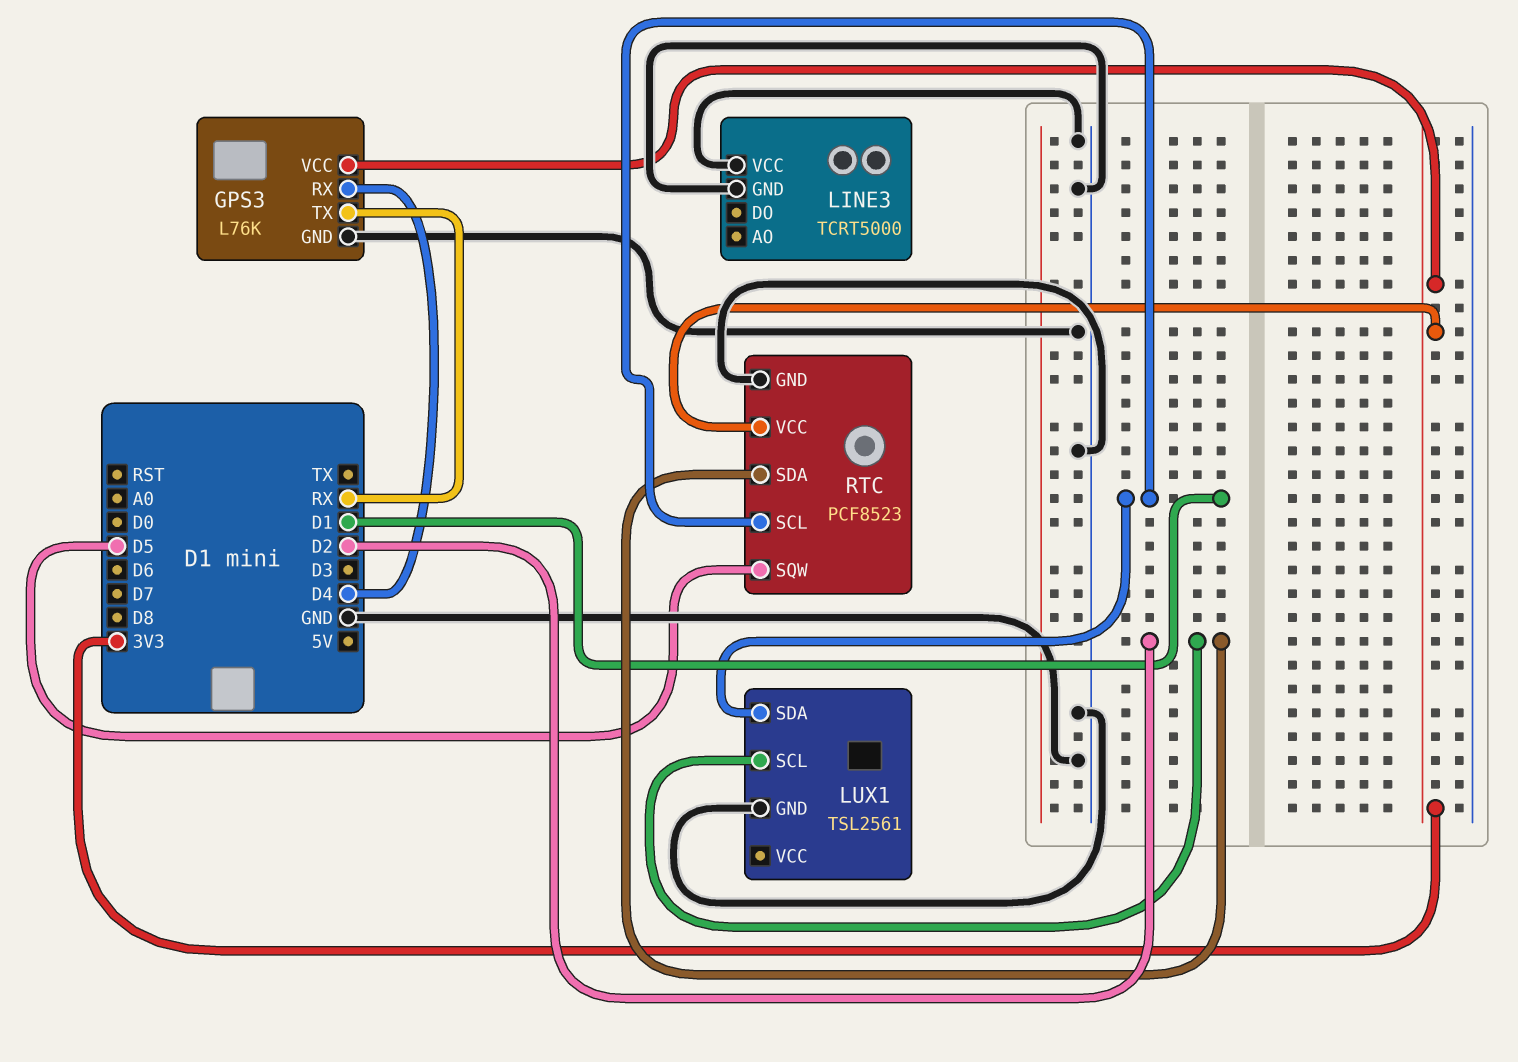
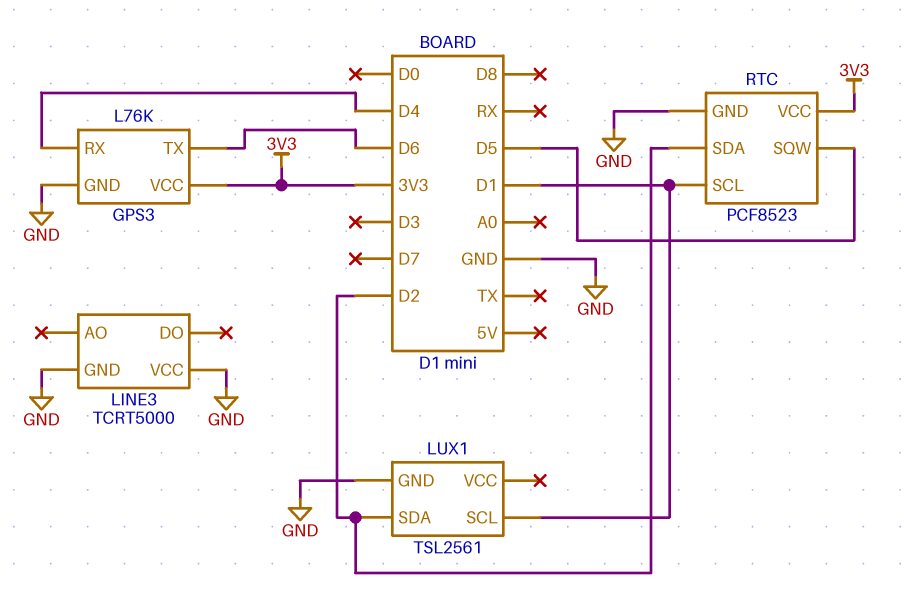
GPS3 pin TX: RX -> D6
LUX1 pin SCL: D2 -> D1
LUX1 pin SDA: D1 -> D2

